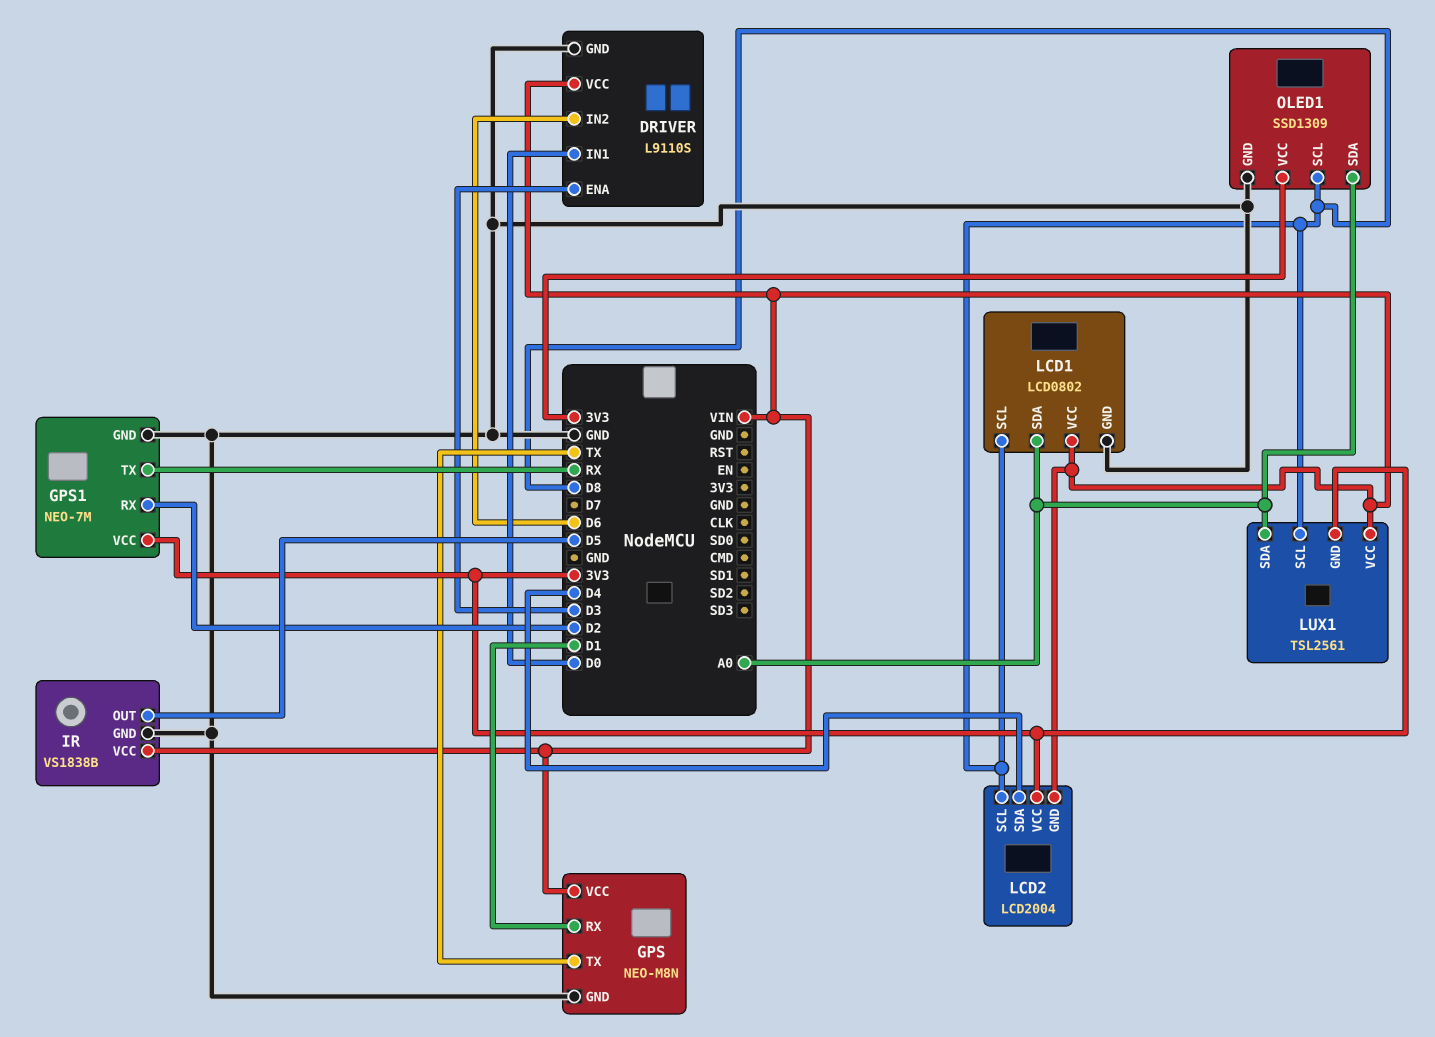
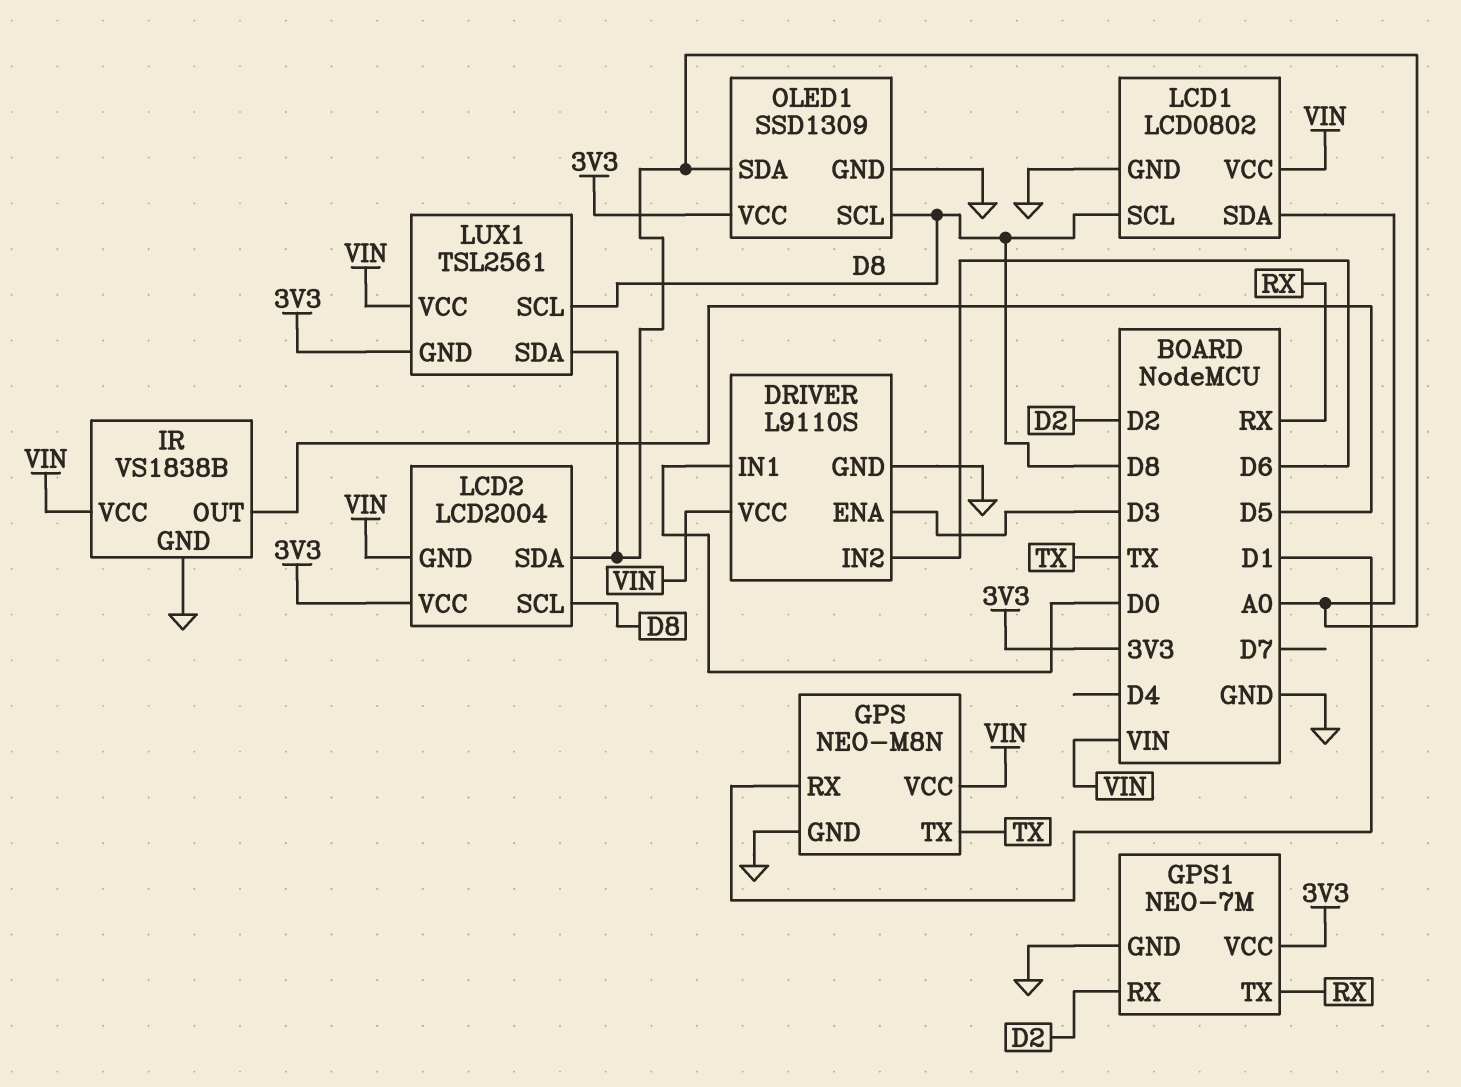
LCD2 pin SDA: D4 -> A0

